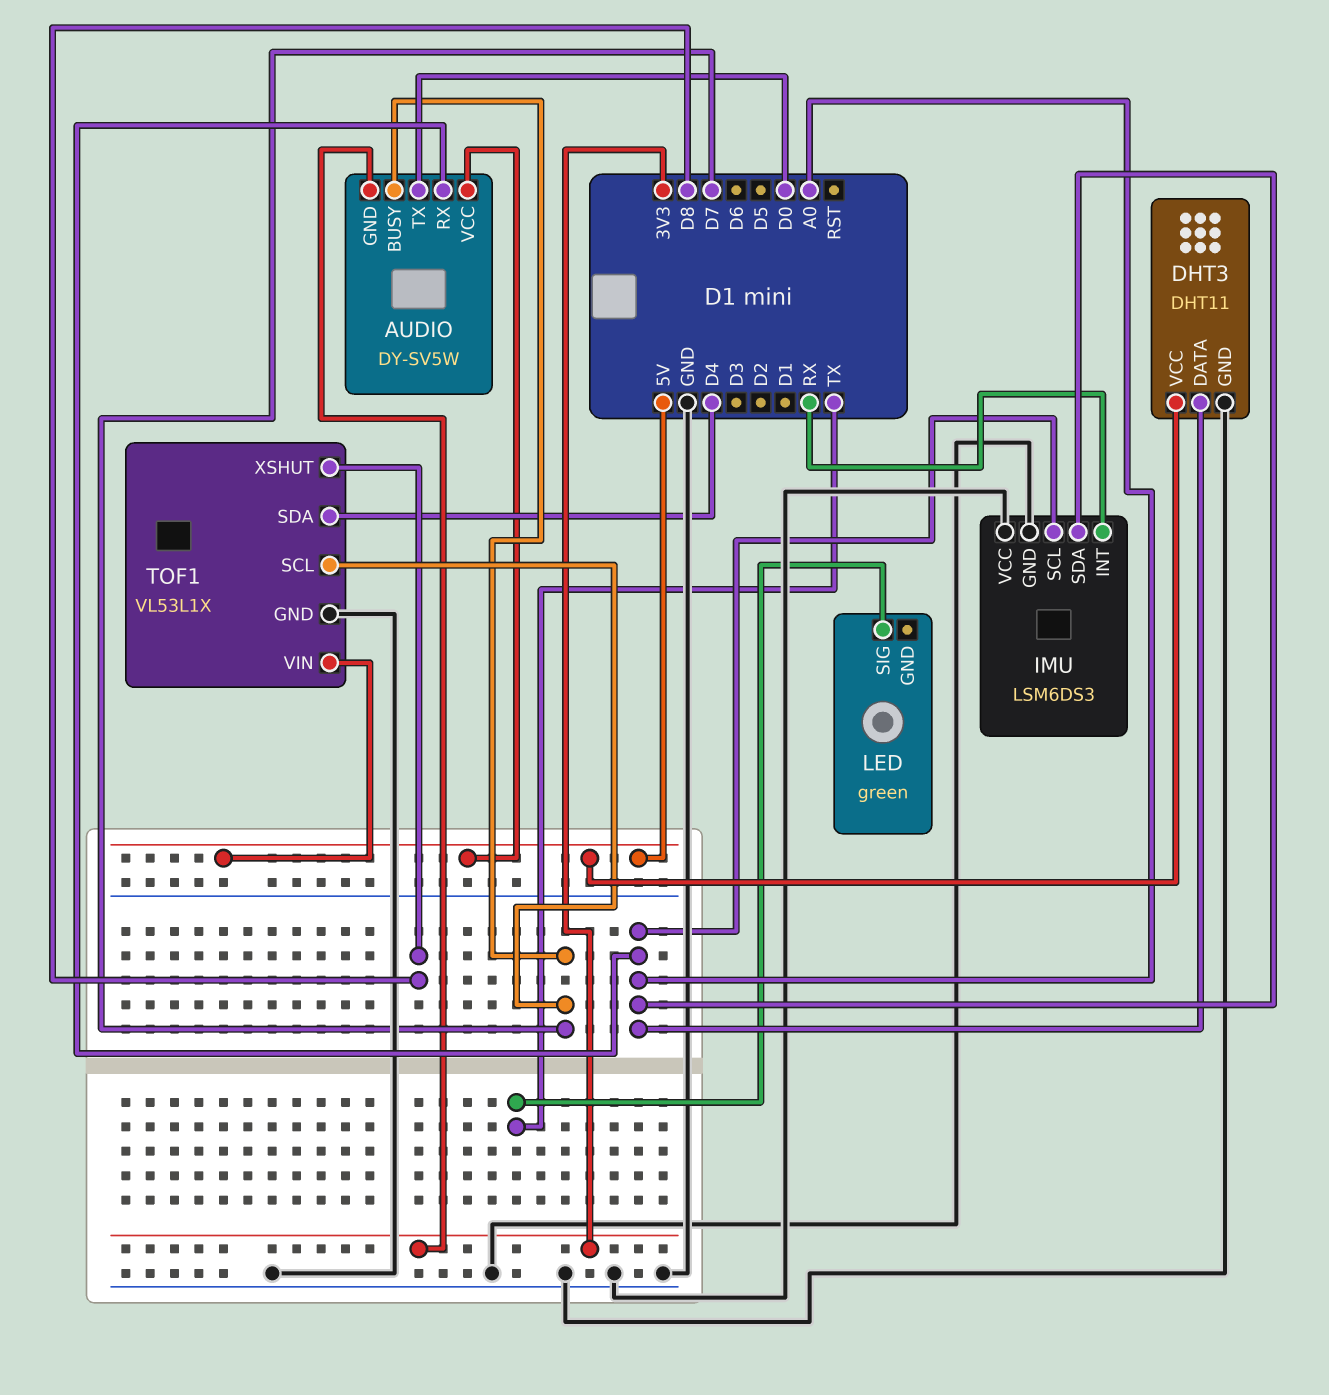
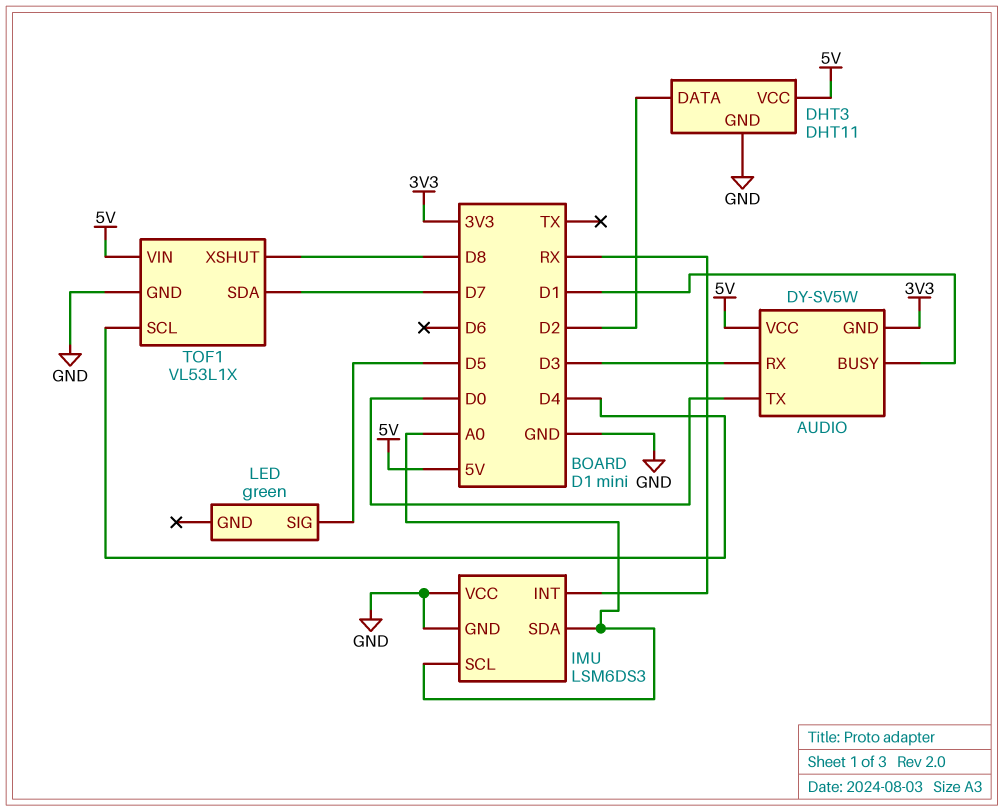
AUDIO pin BUSY: D7 -> D1
AUDIO pin RX: A0 -> D3
DHT3 pin DATA: A0 -> D2
LED pin SIG: TX -> D5
TOF1 pin SCL: D7 -> D4
TOF1 pin SDA: D4 -> D7

